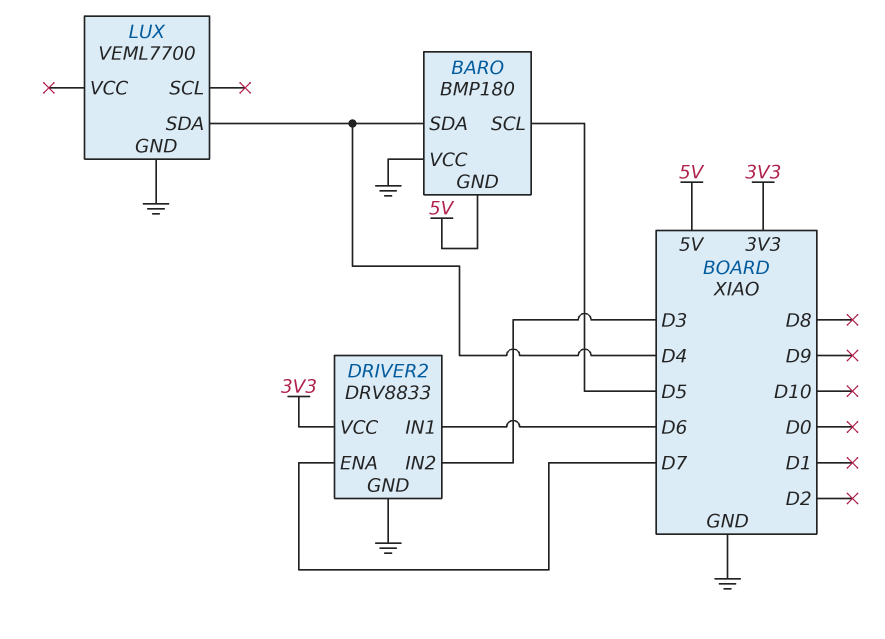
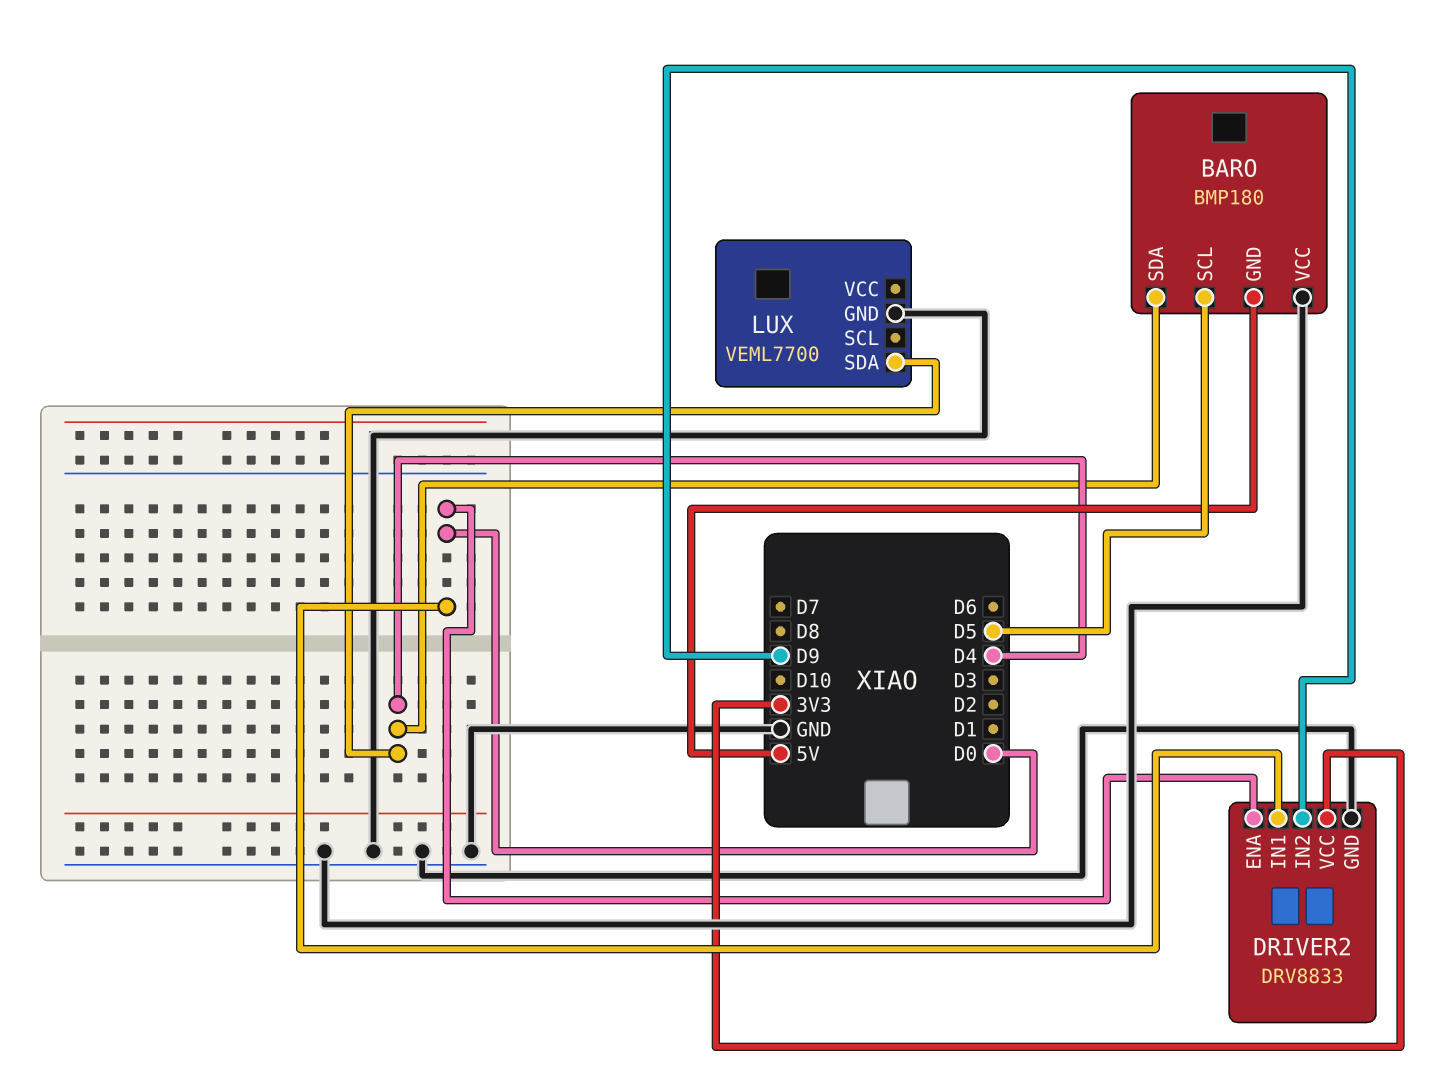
DRIVER2 pin ENA: D7 -> D0
DRIVER2 pin IN1: D6 -> D0
DRIVER2 pin IN2: D3 -> D9

